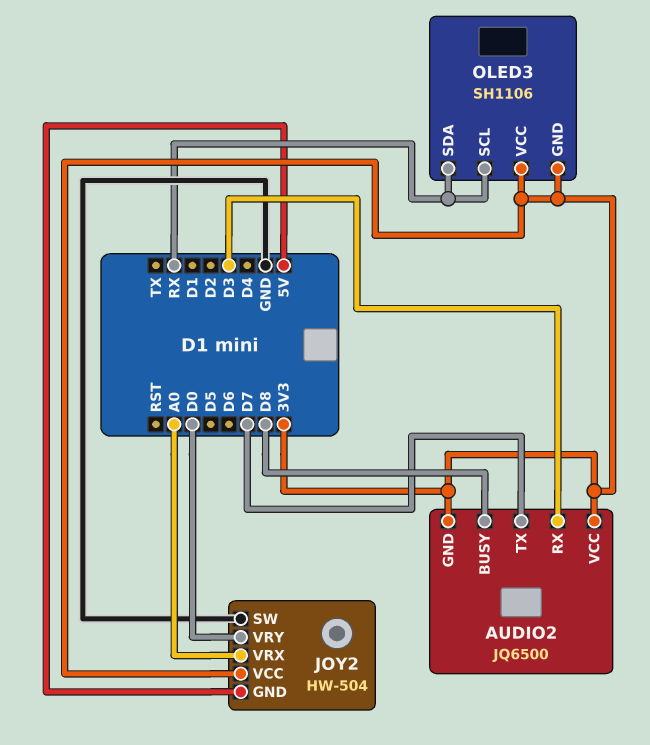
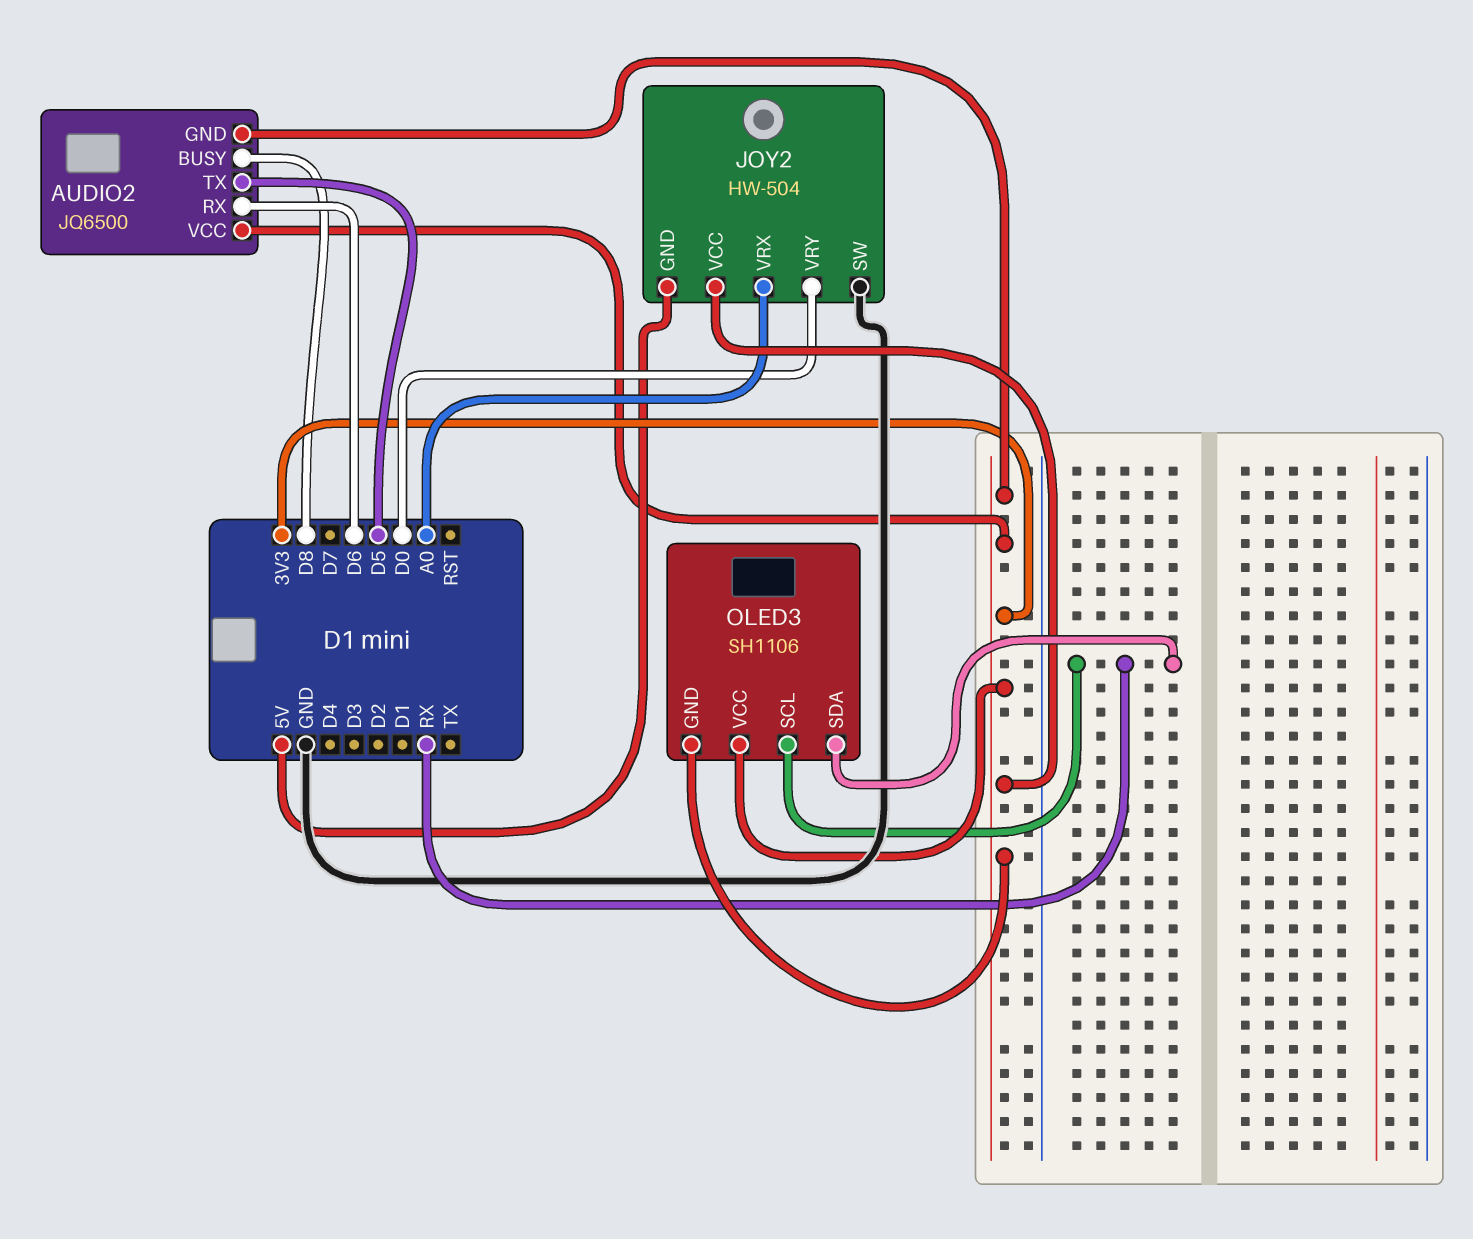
AUDIO2 pin RX: D3 -> D6
AUDIO2 pin TX: D7 -> D5

